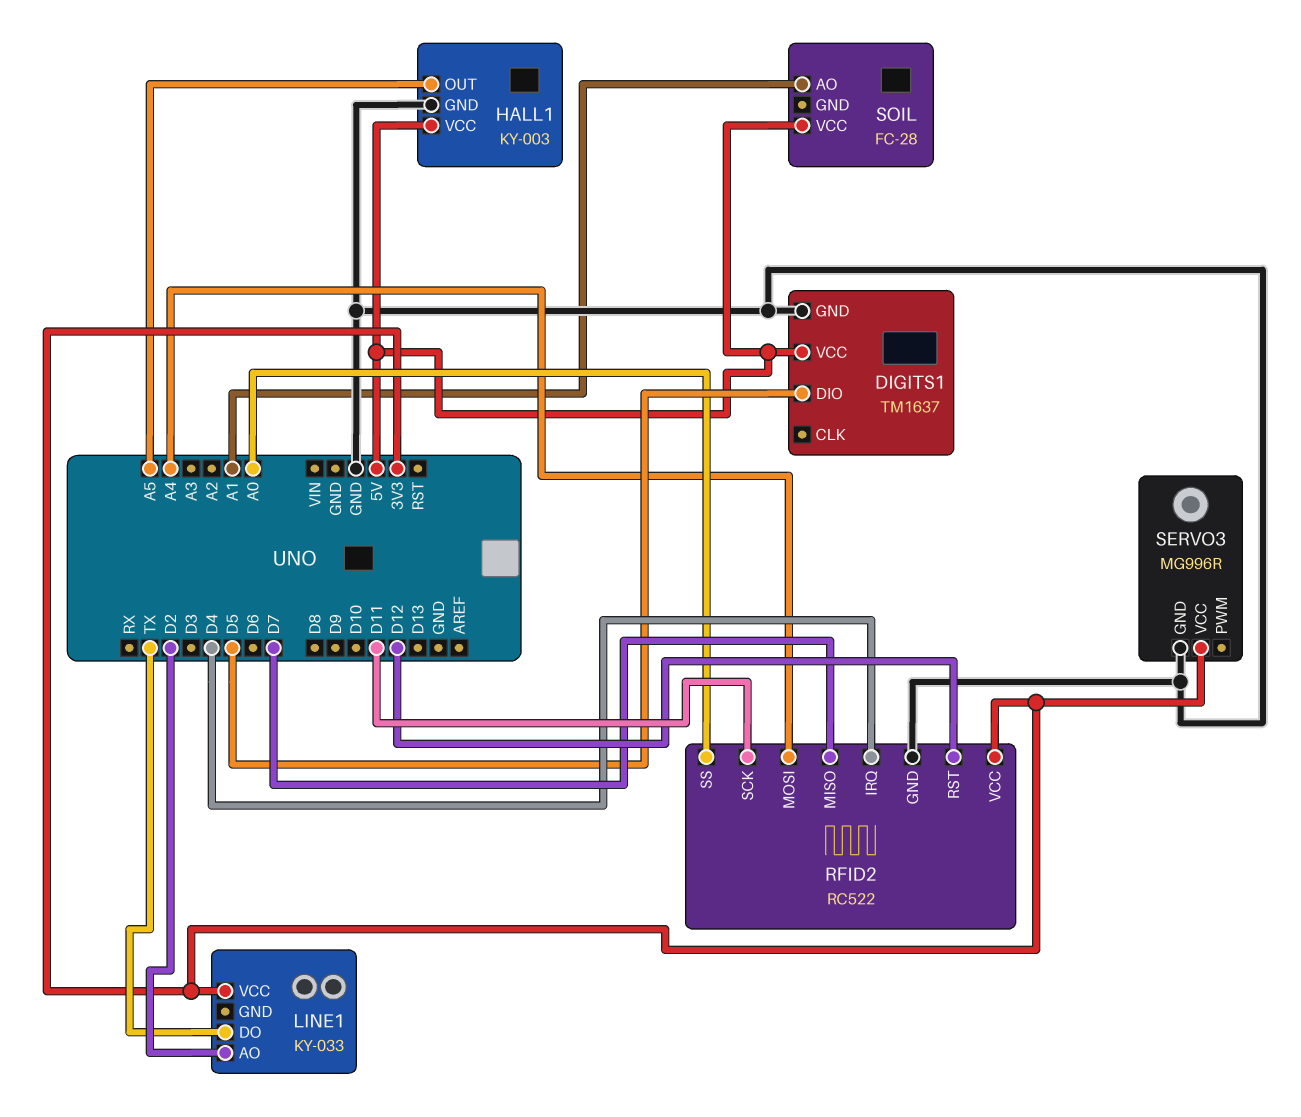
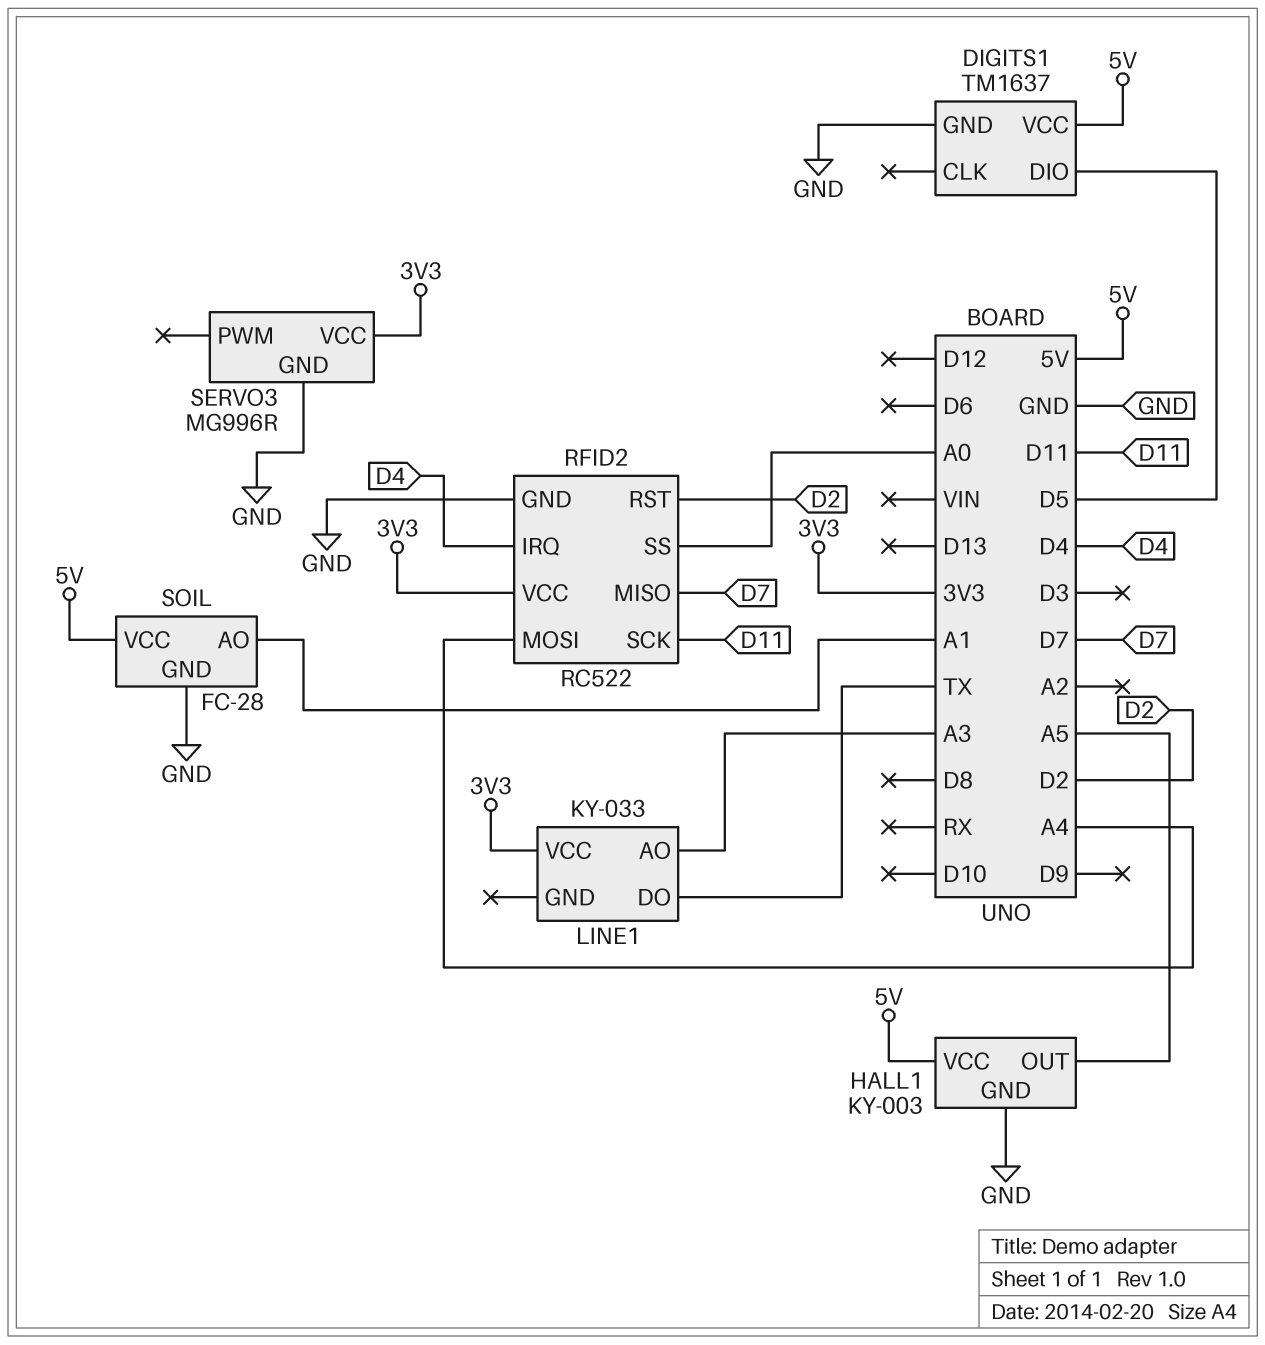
LINE1 pin AO: D2 -> A3
RFID2 pin RST: D12 -> D2
SOIL pin GND: none -> GND

